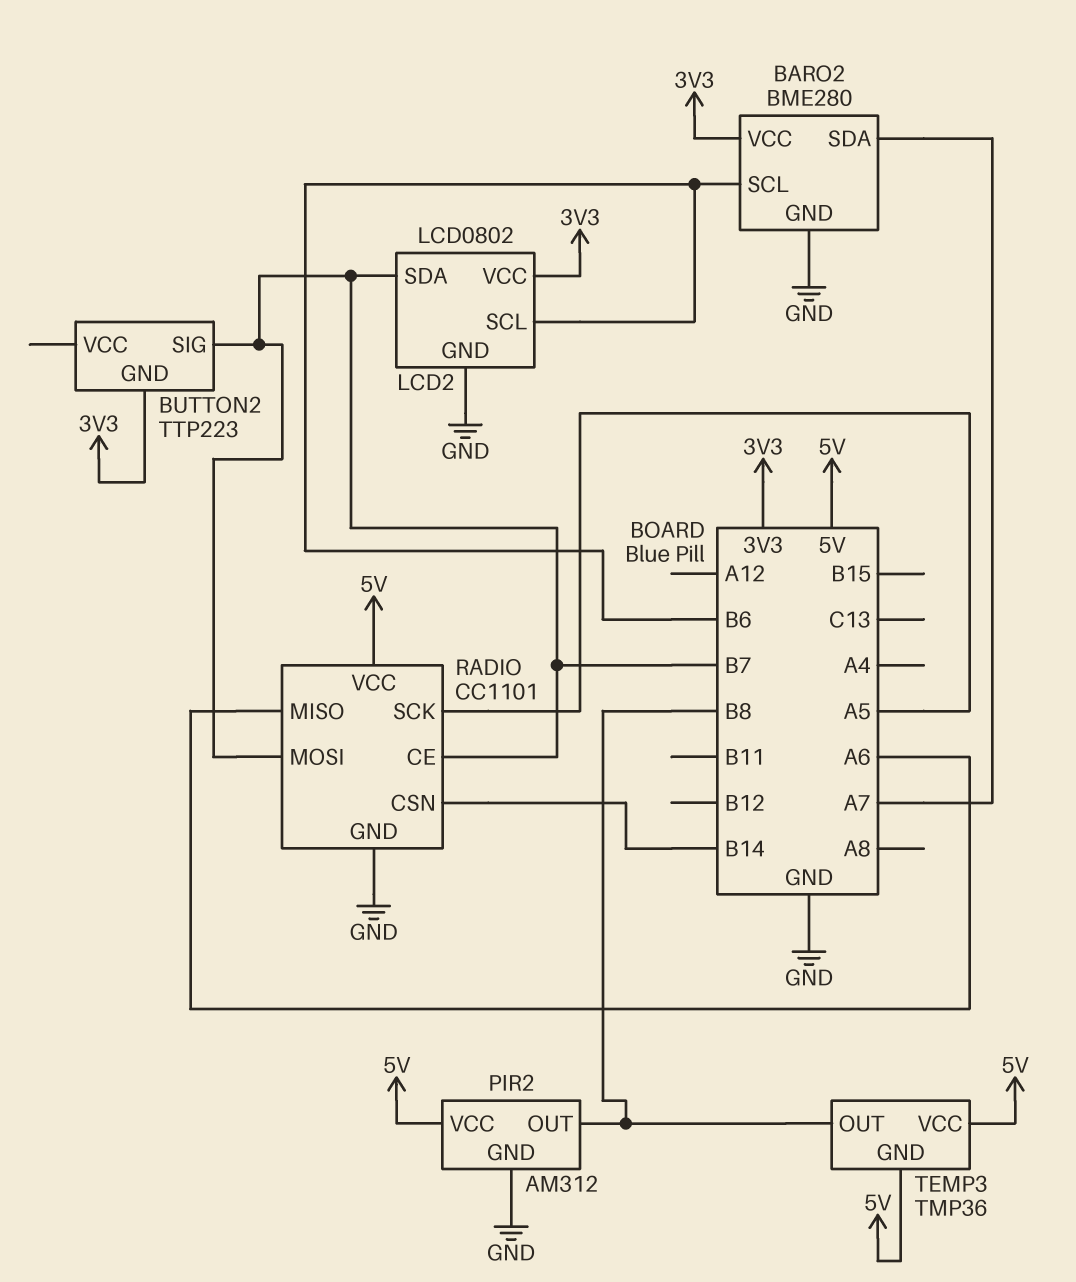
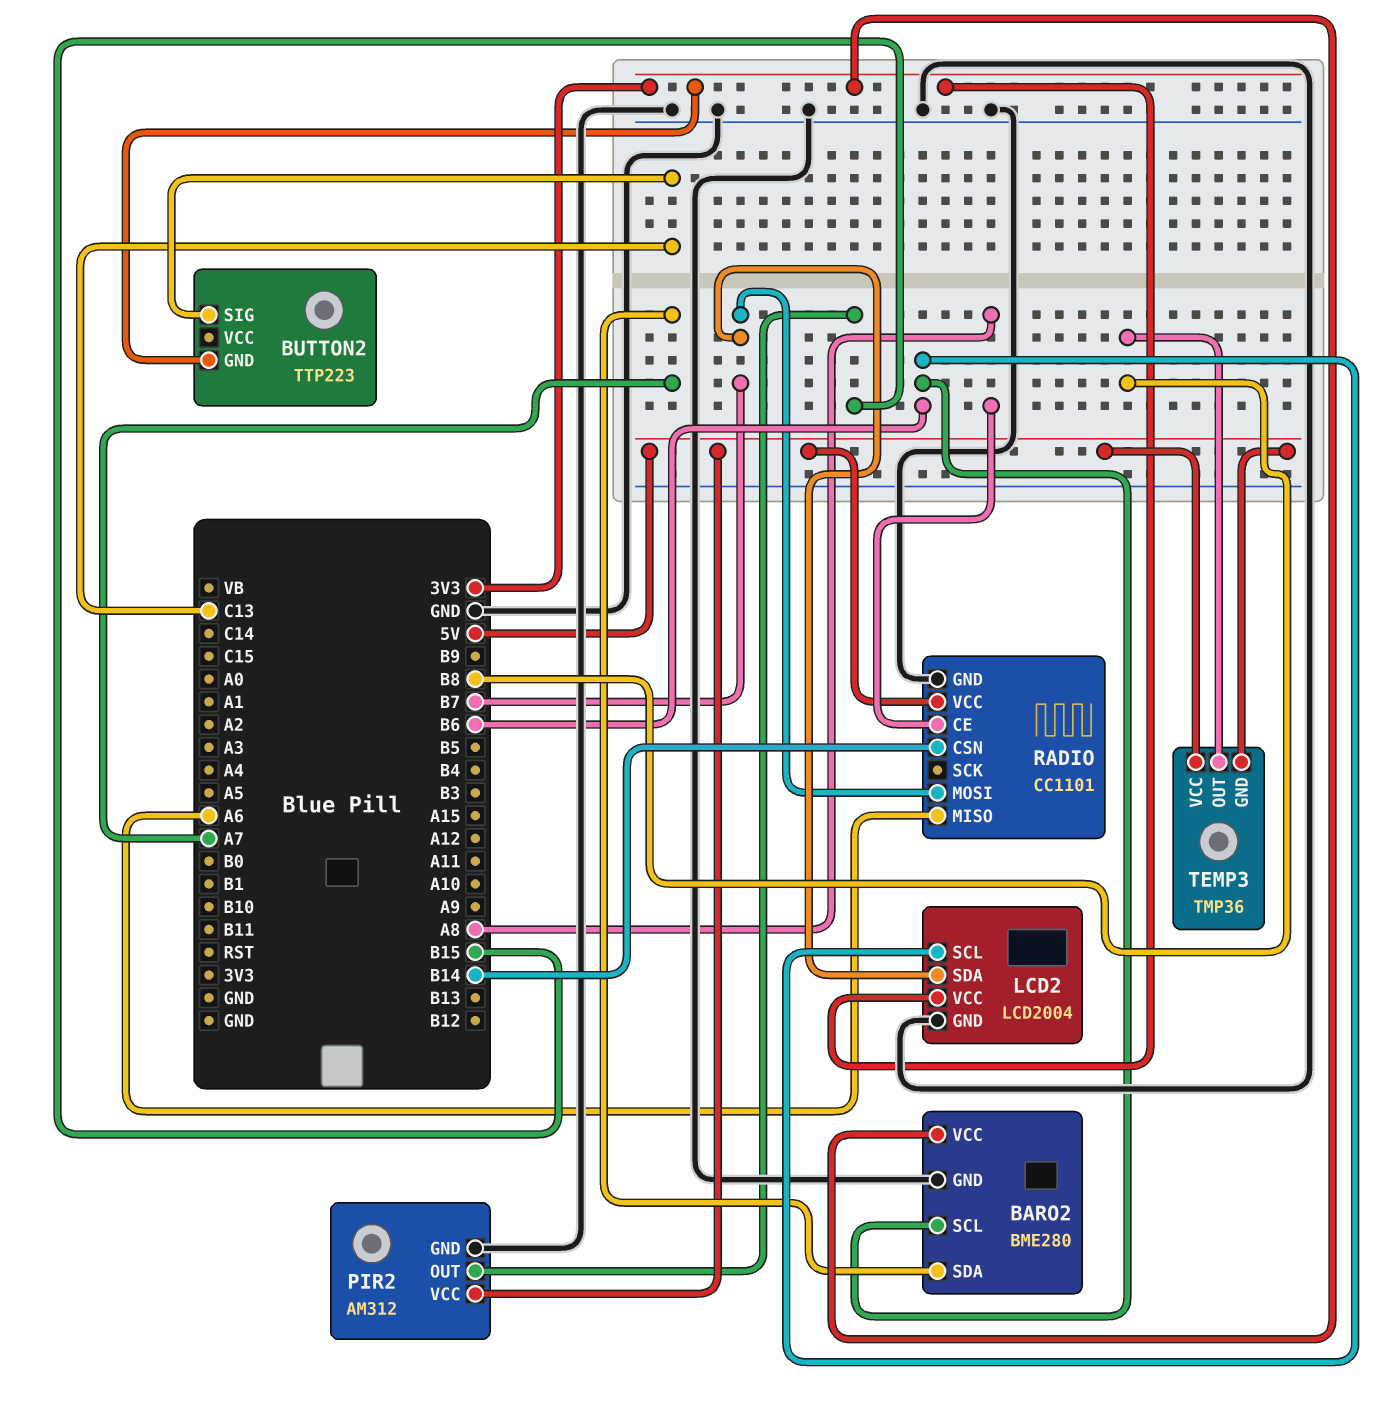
BUTTON2 pin SIG: B7 -> C13
LCD2: LCD0802 -> LCD2004
PIR2 pin OUT: B8 -> B15
RADIO pin CE: B7 -> A8
RADIO pin SCK: A5 -> none

